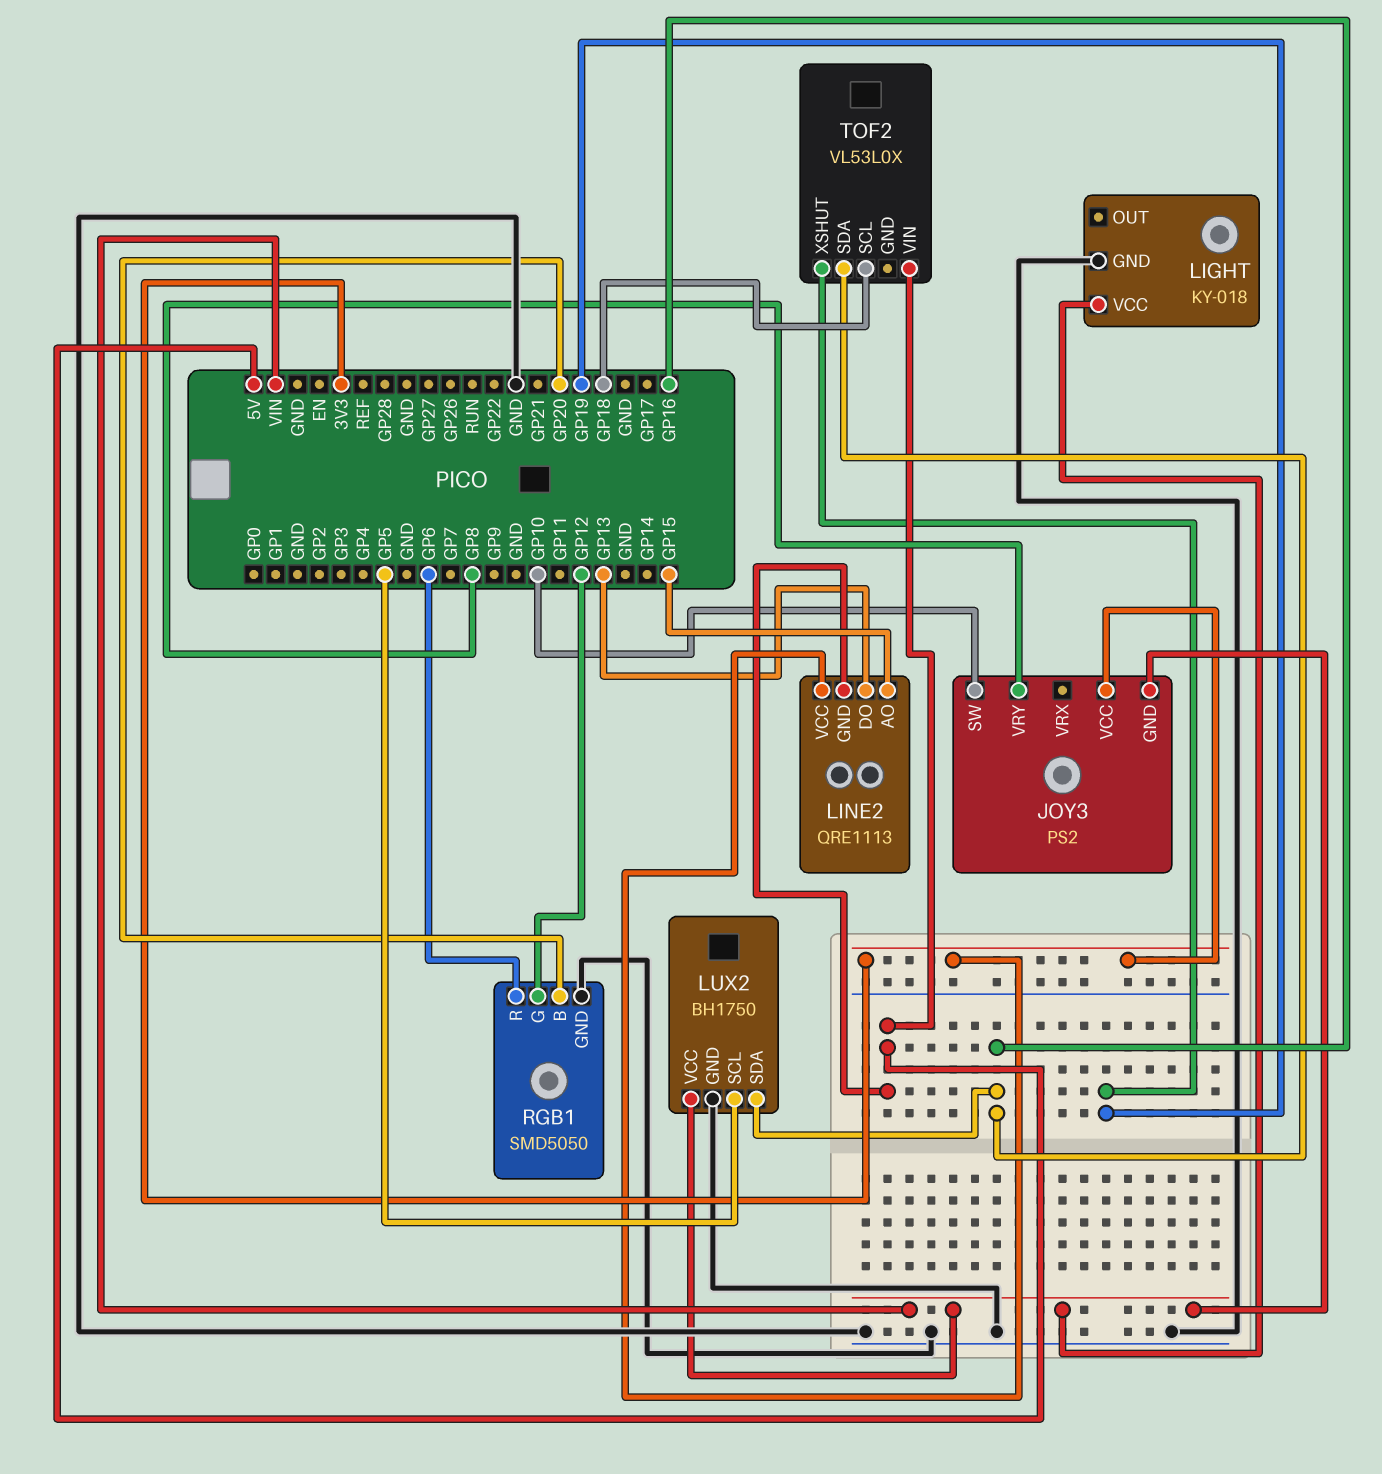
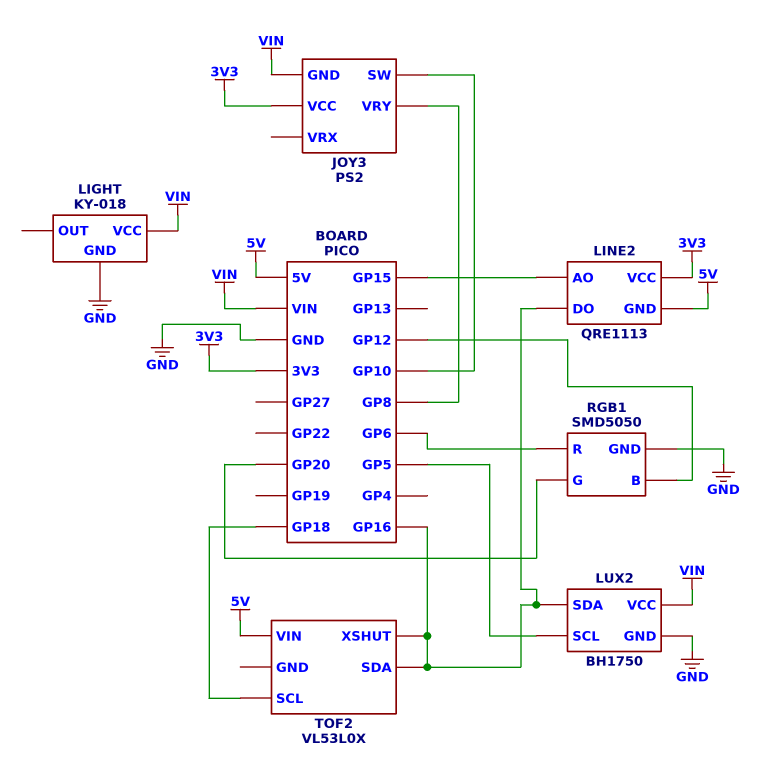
LINE2 pin DO: GP13 -> GP16
RGB1 pin B: GP20 -> GP12
RGB1 pin G: GP12 -> GP20
TOF2 pin XSHUT: GP19 -> GP16

